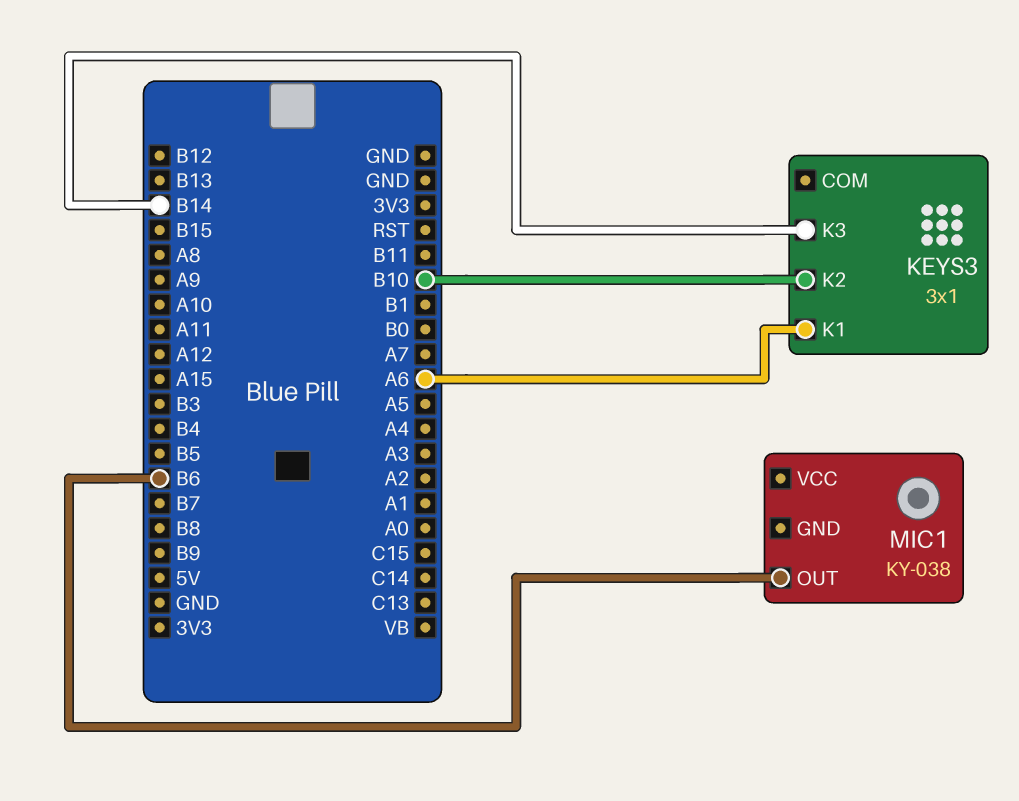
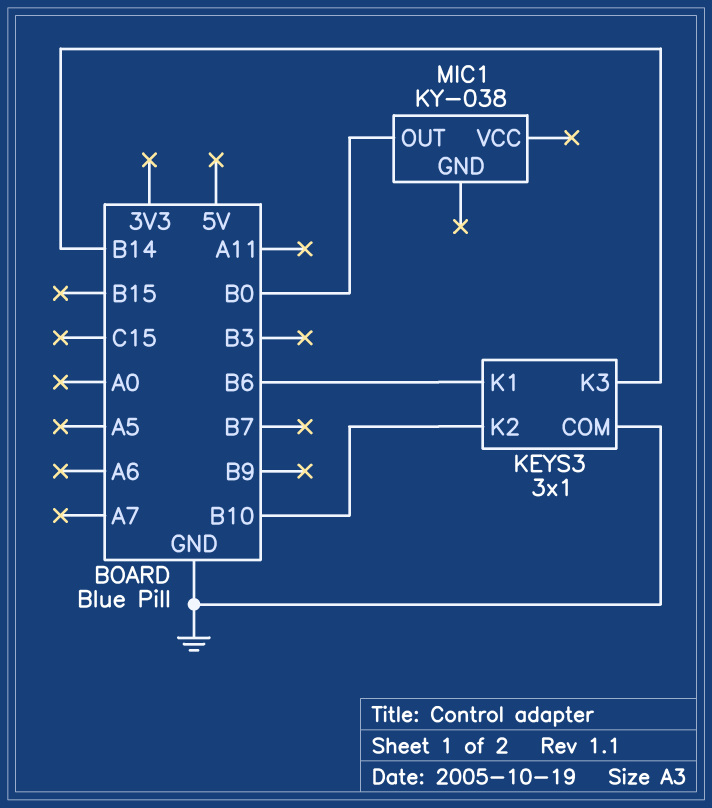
KEYS3 pin COM: none -> GND
KEYS3 pin K1: A6 -> B6
MIC1 pin OUT: B6 -> B0

